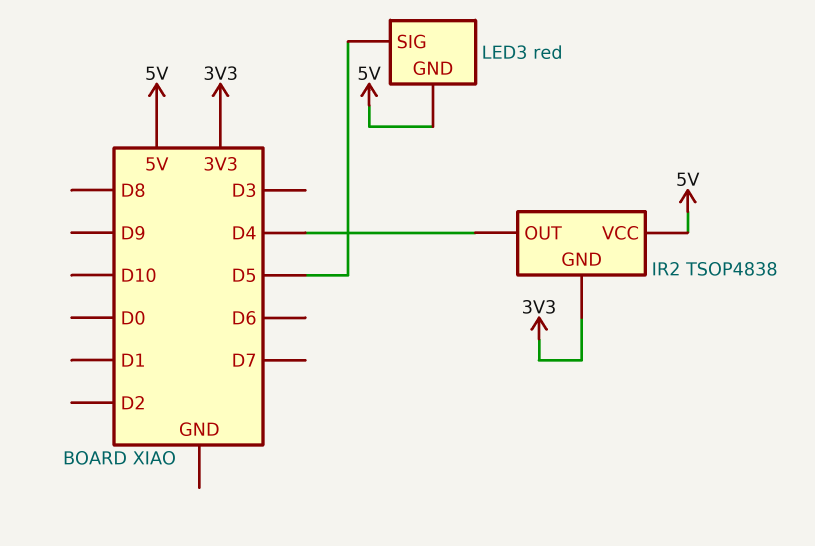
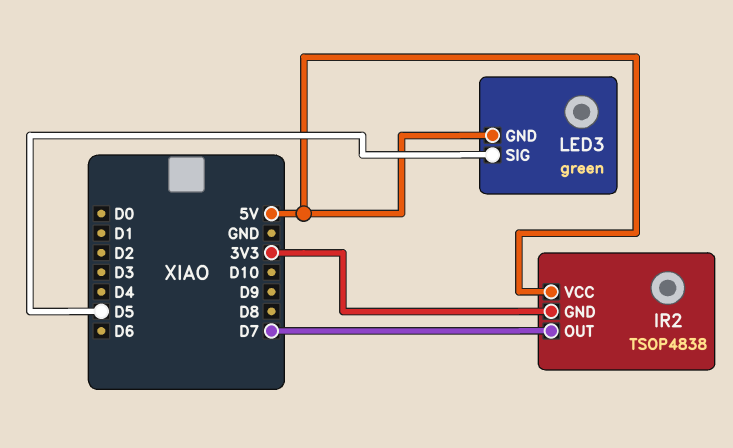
IR2 pin OUT: D4 -> D7
LED3: red -> green

